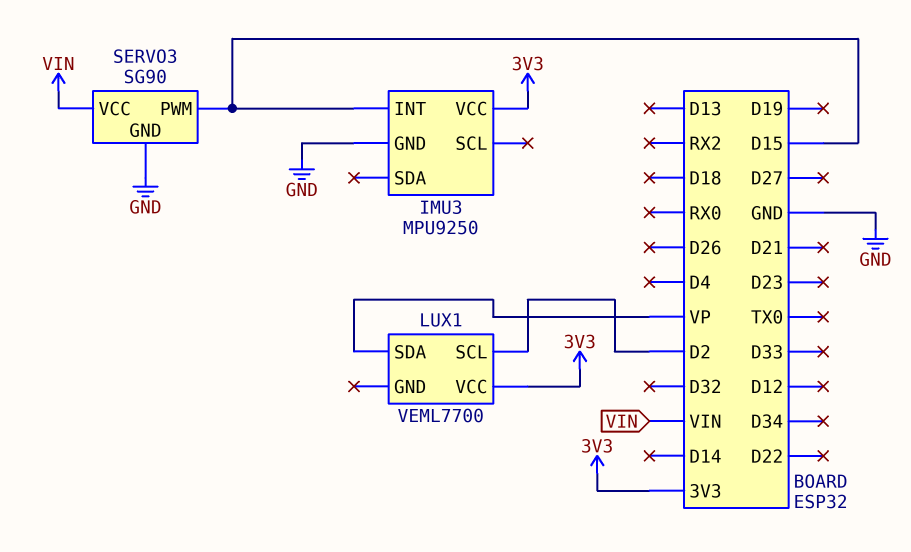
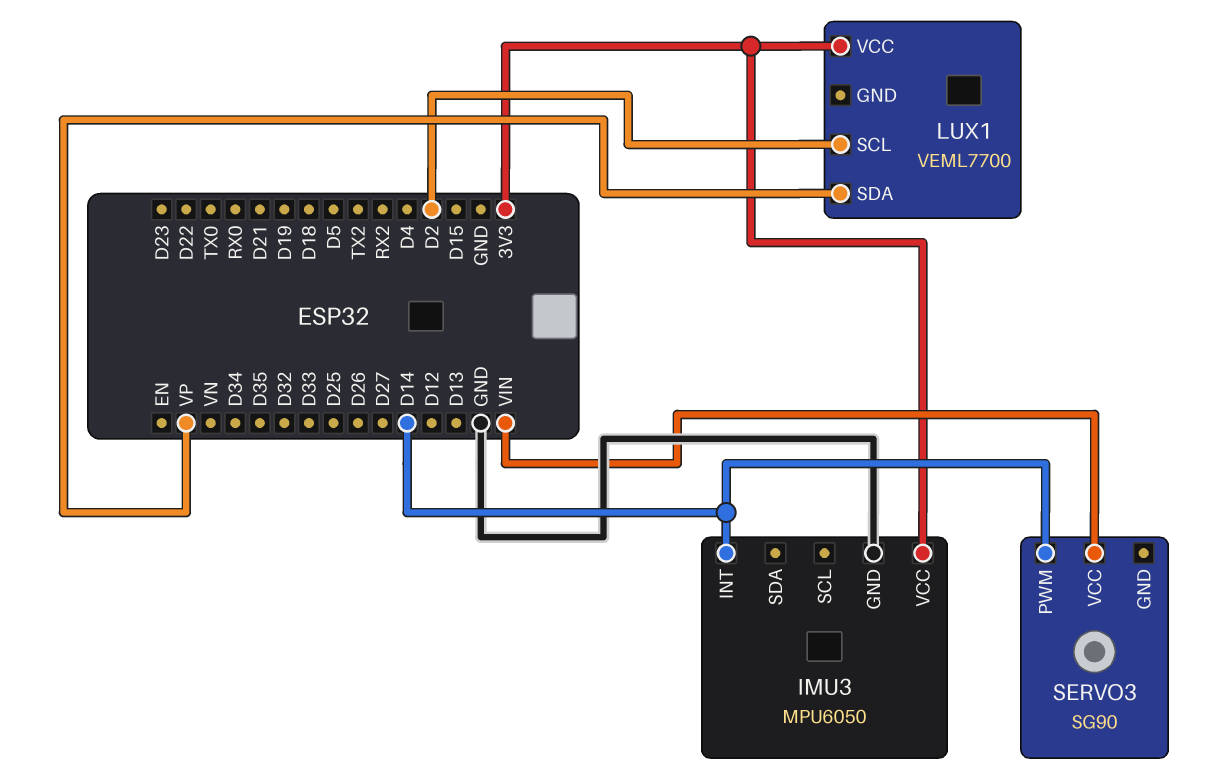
IMU3: MPU9250 -> MPU6050
IMU3 pin INT: D15 -> D14
SERVO3 pin GND: GND -> none
SERVO3 pin PWM: D15 -> D14

